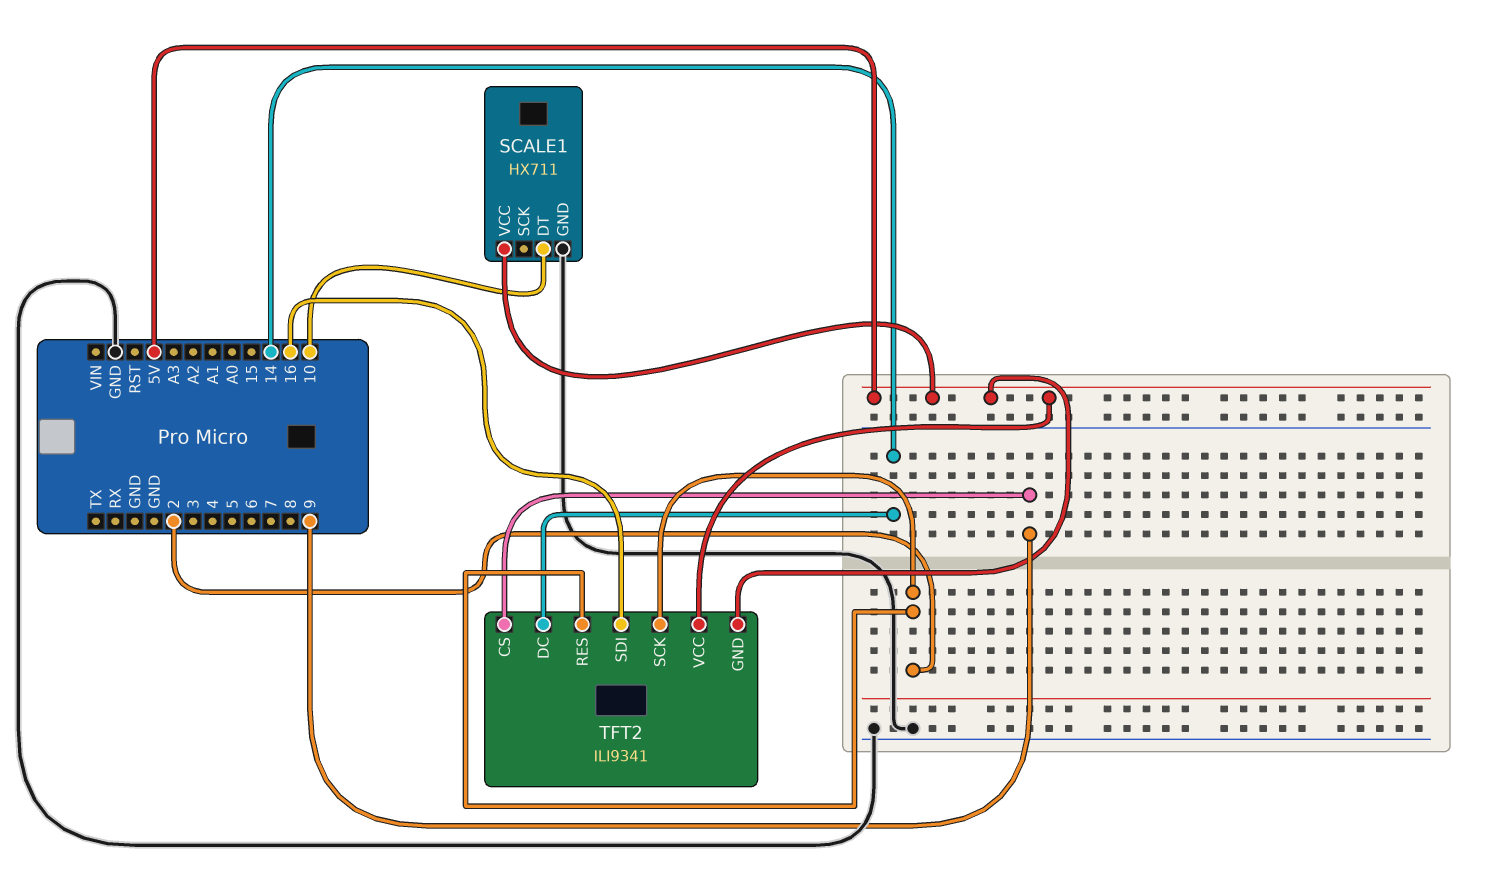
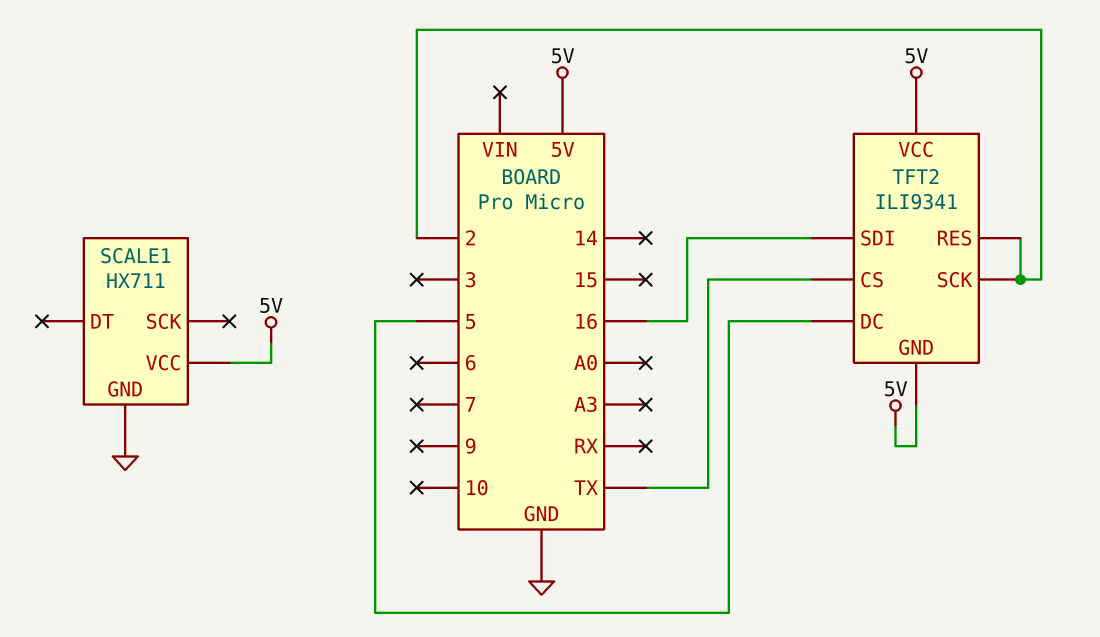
SCALE1 pin DT: 10 -> none
TFT2 pin CS: 9 -> TX
TFT2 pin DC: 14 -> 5

